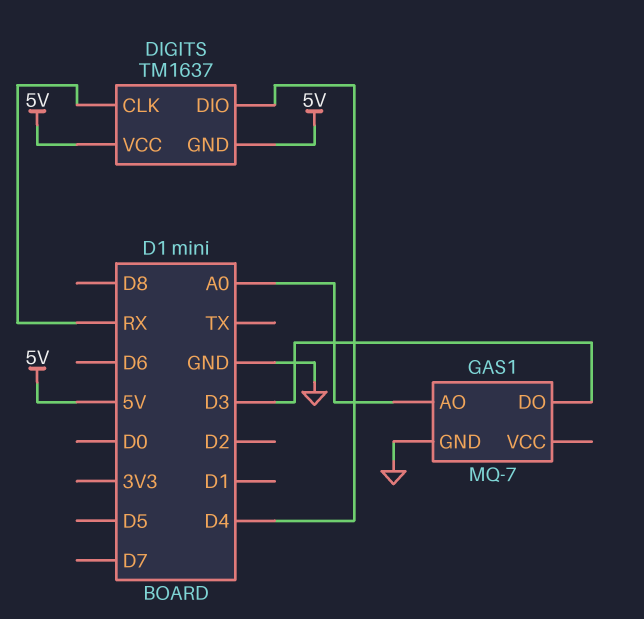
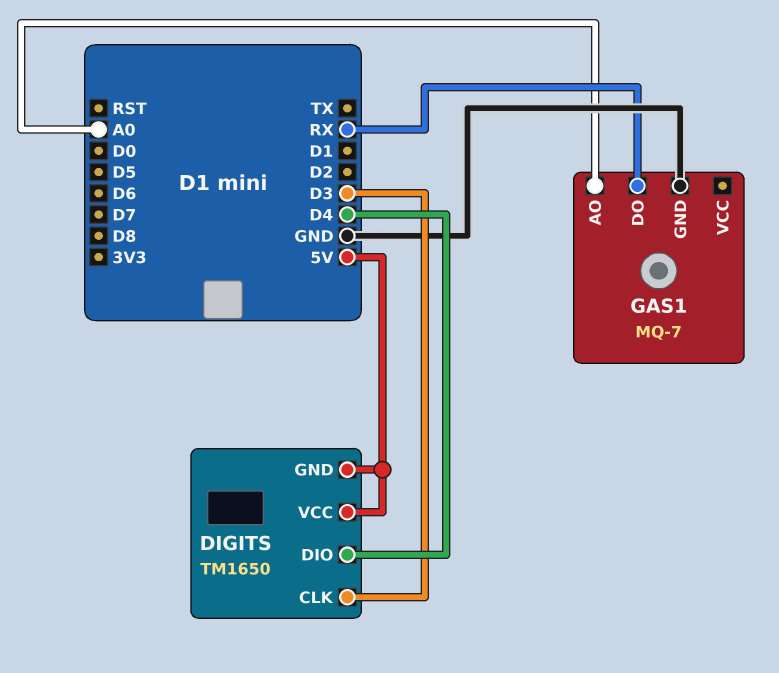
DIGITS: TM1637 -> TM1650
DIGITS pin CLK: RX -> D3
GAS1 pin DO: D3 -> RX

